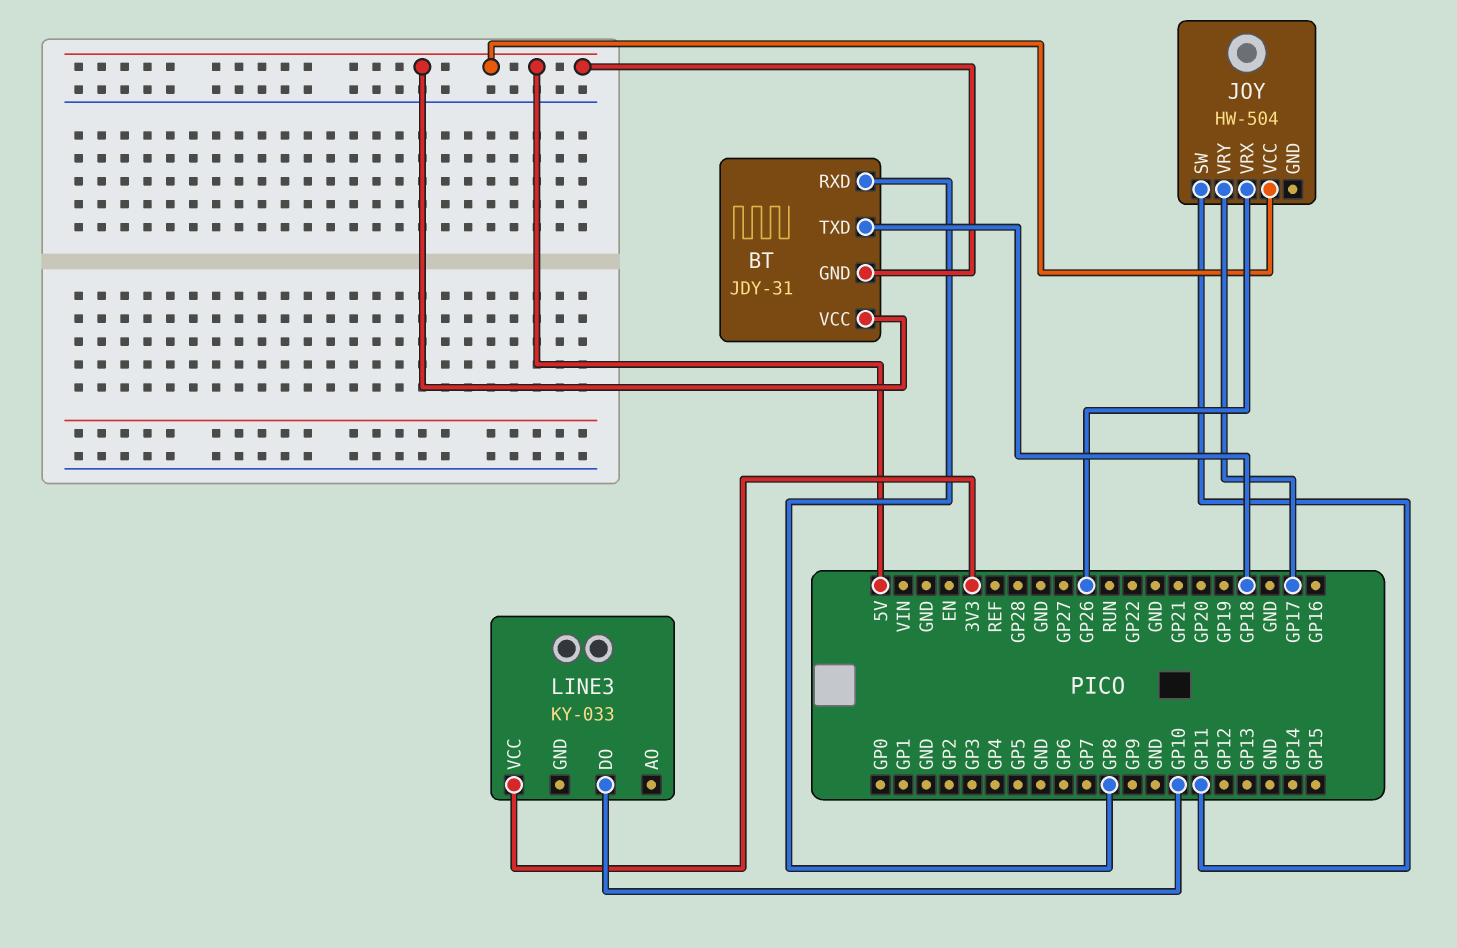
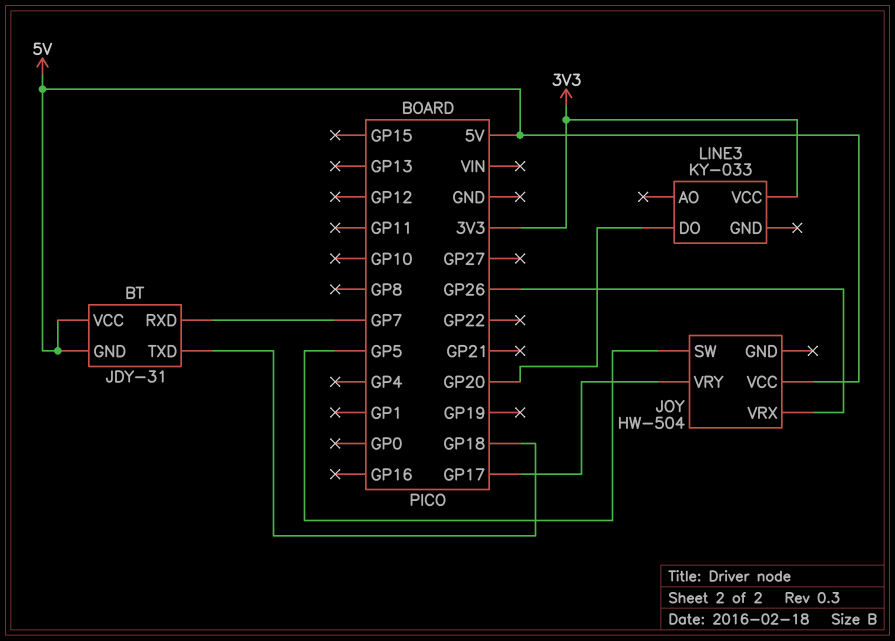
BT pin RXD: GP8 -> GP7
JOY pin SW: GP11 -> GP5
LINE3 pin DO: GP10 -> GP20

